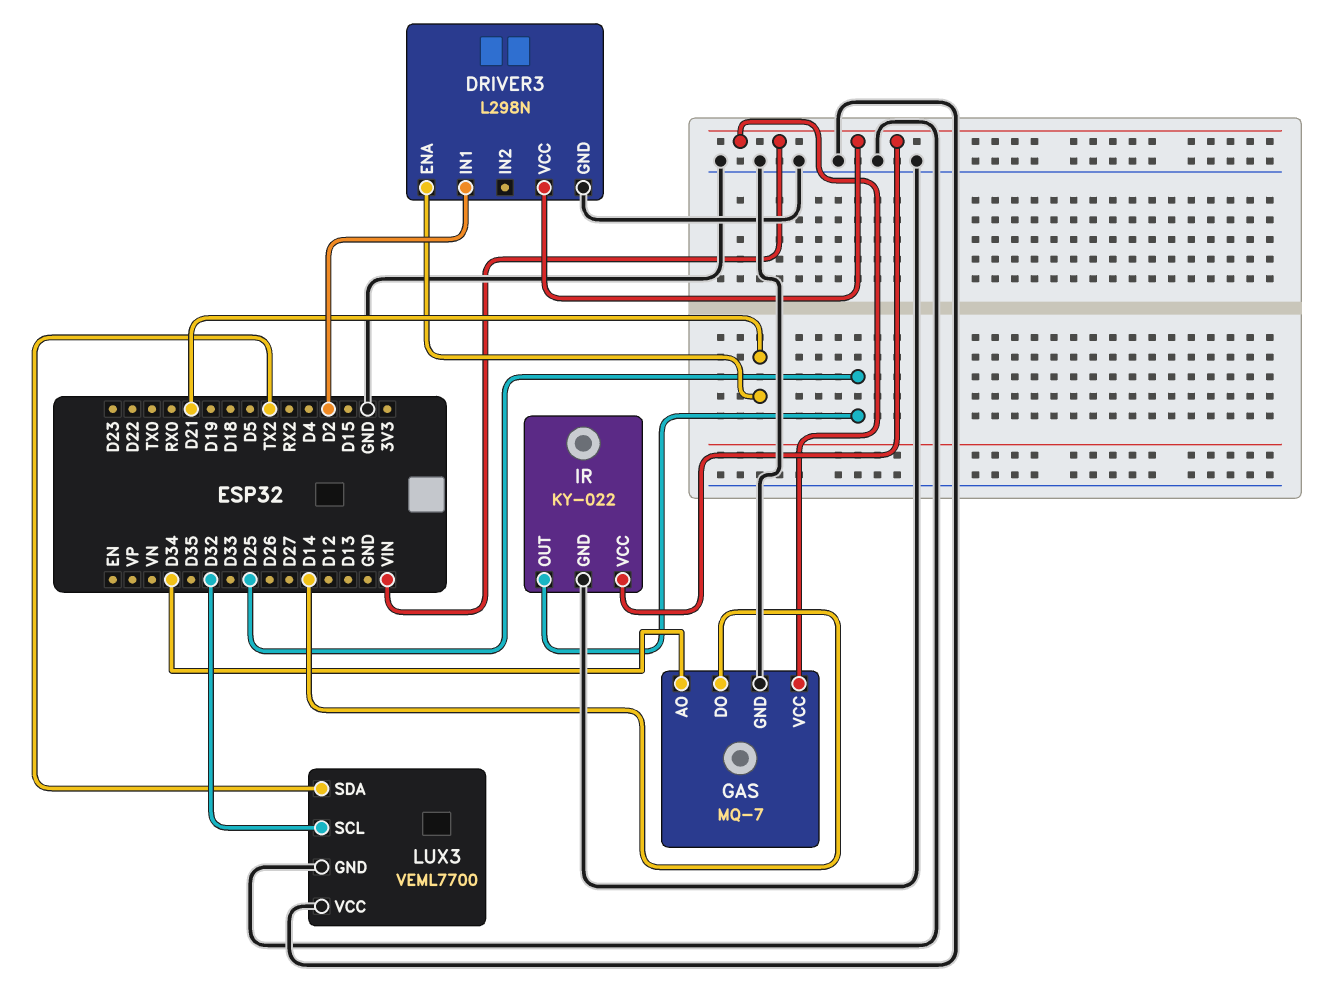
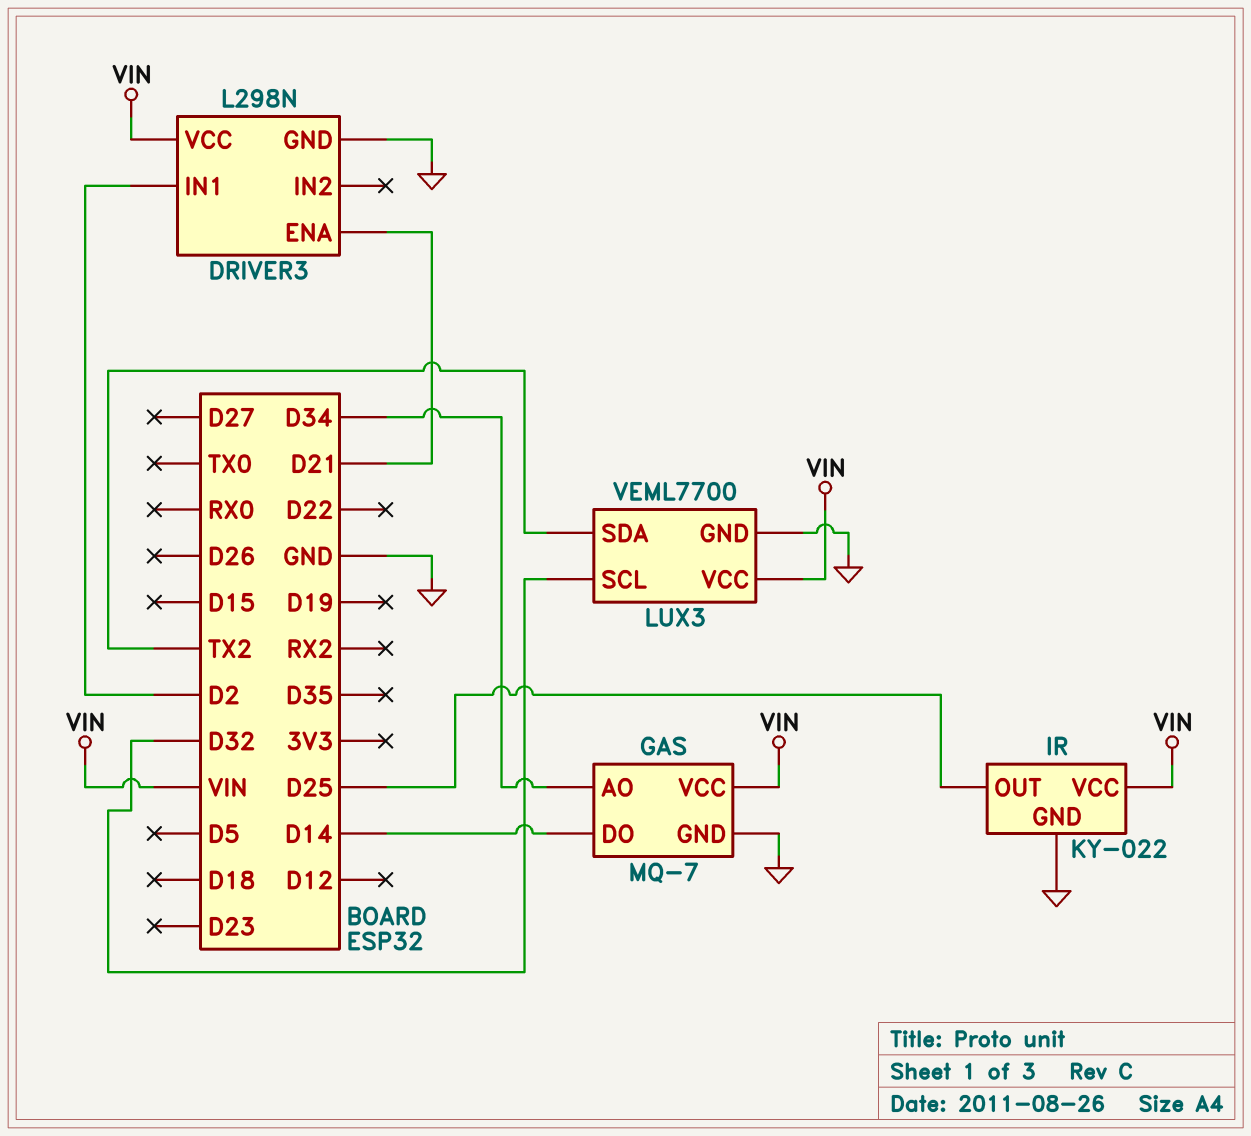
LUX3 pin VCC: GND -> VIN

